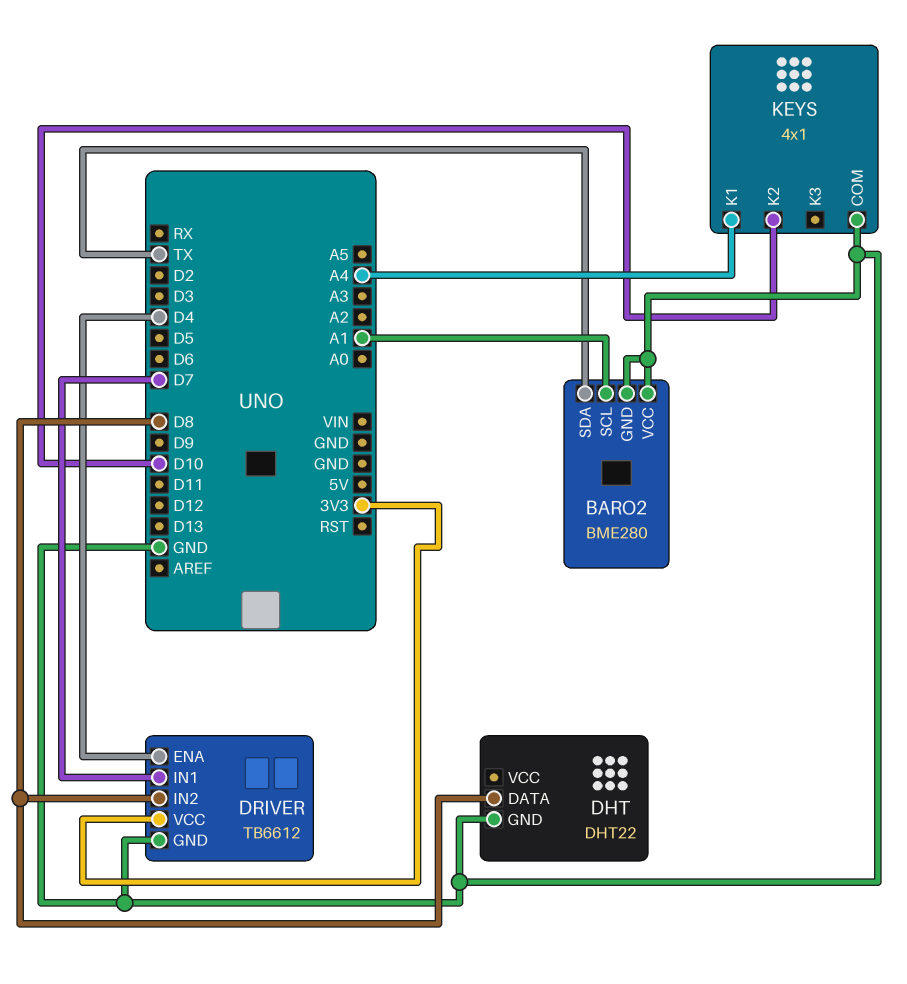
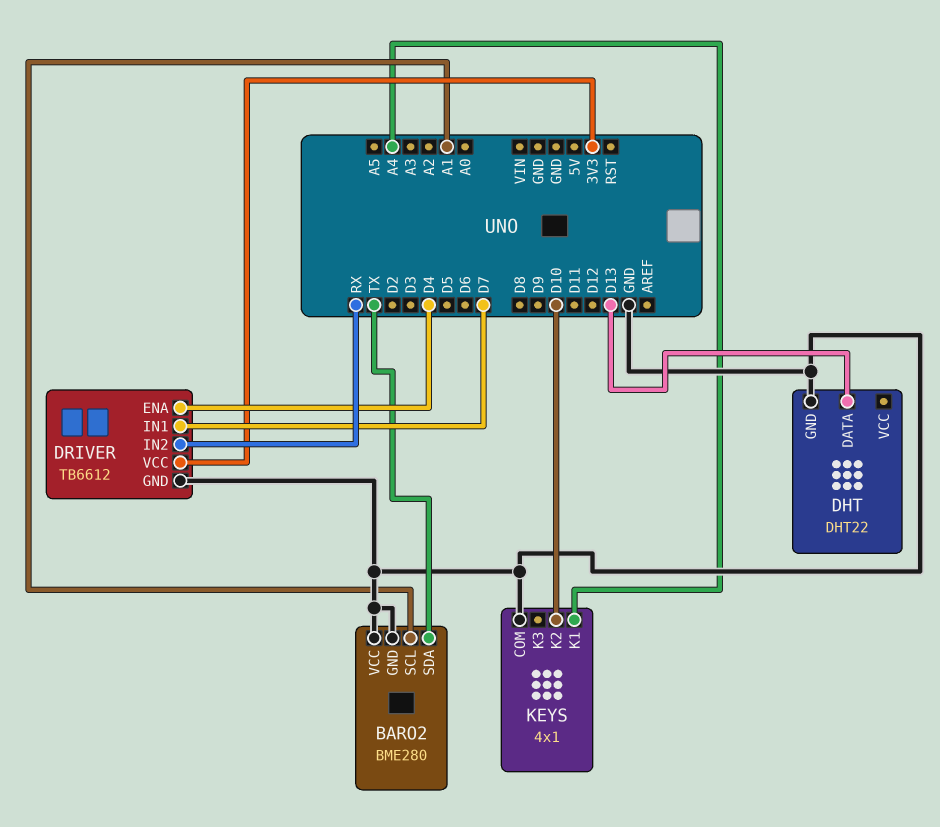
DHT pin DATA: D8 -> D13
DRIVER pin IN2: D8 -> RX

